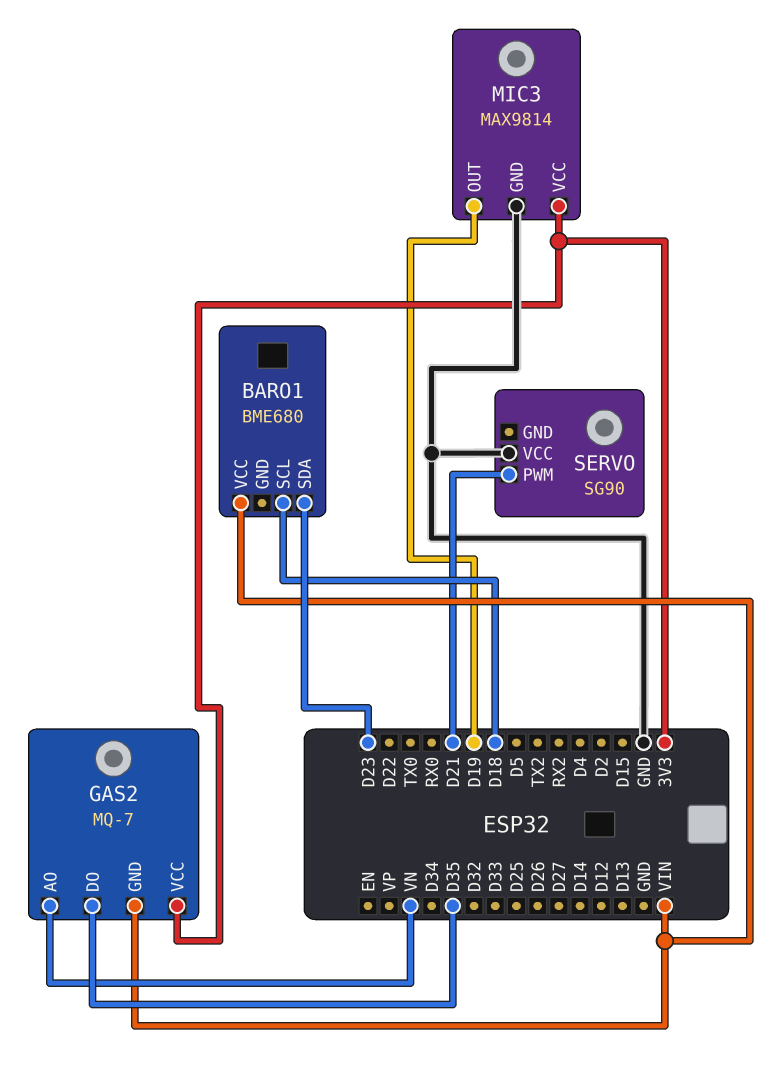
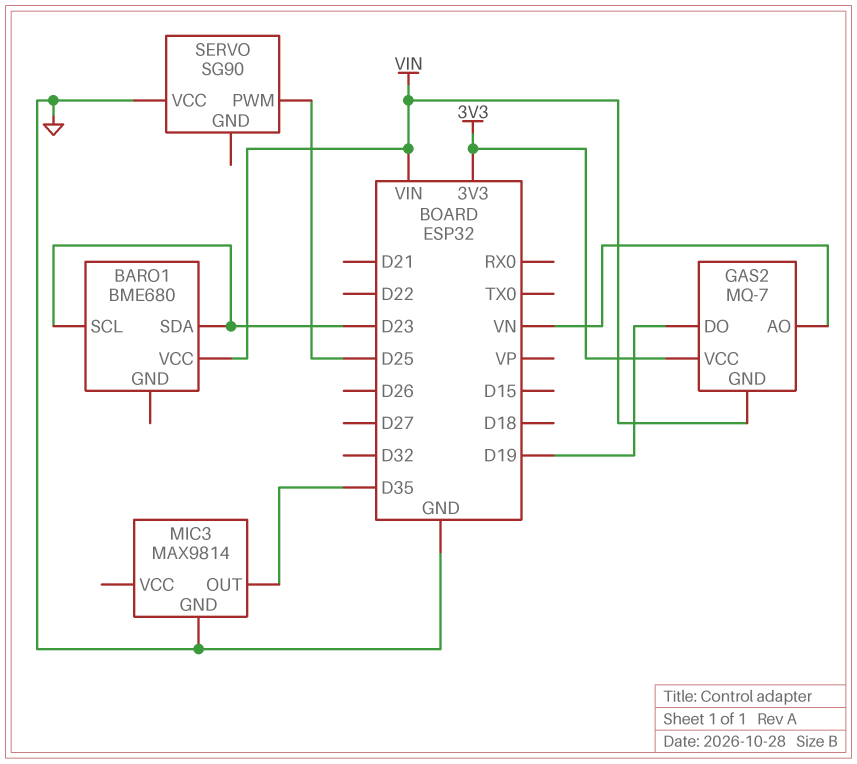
BARO1 pin SCL: D18 -> D23
GAS2 pin DO: D35 -> D19
MIC3 pin OUT: D19 -> D35
MIC3 pin VCC: 3V3 -> none
SERVO pin PWM: D21 -> D25

